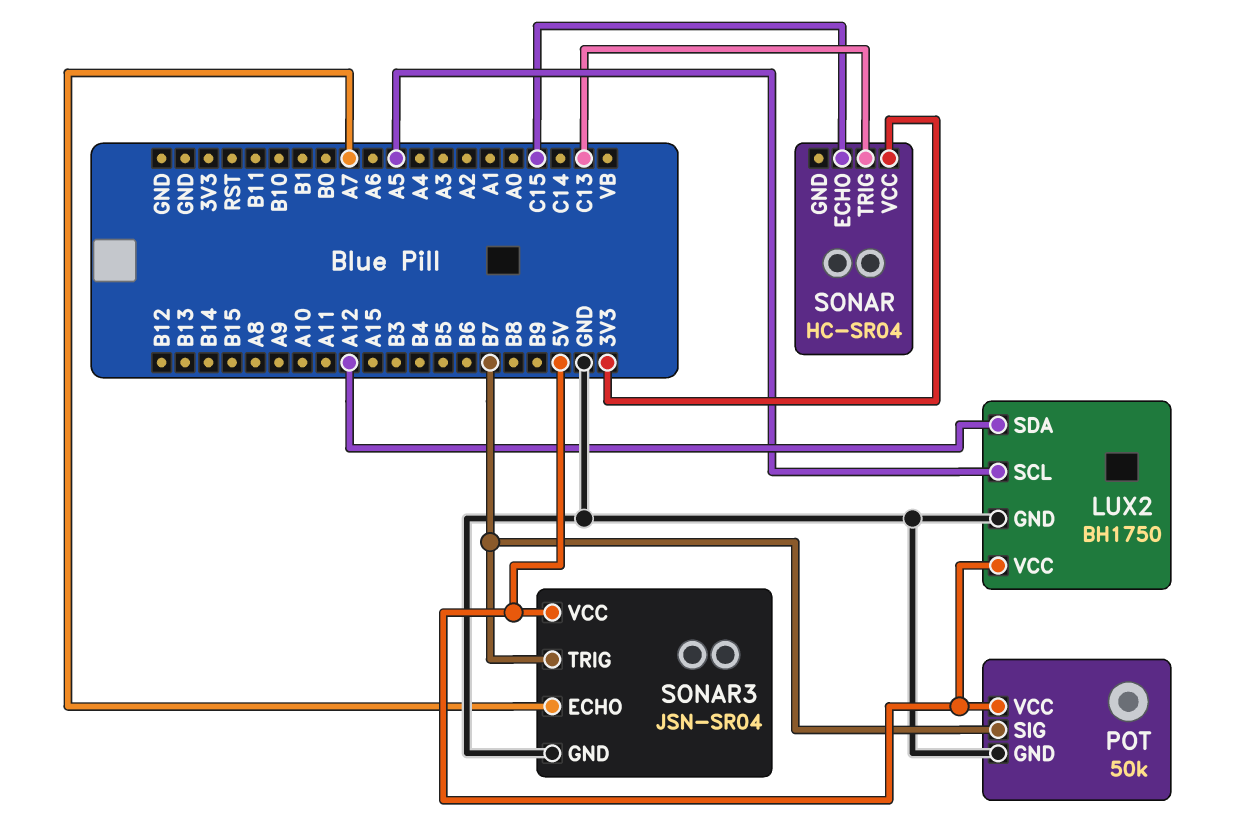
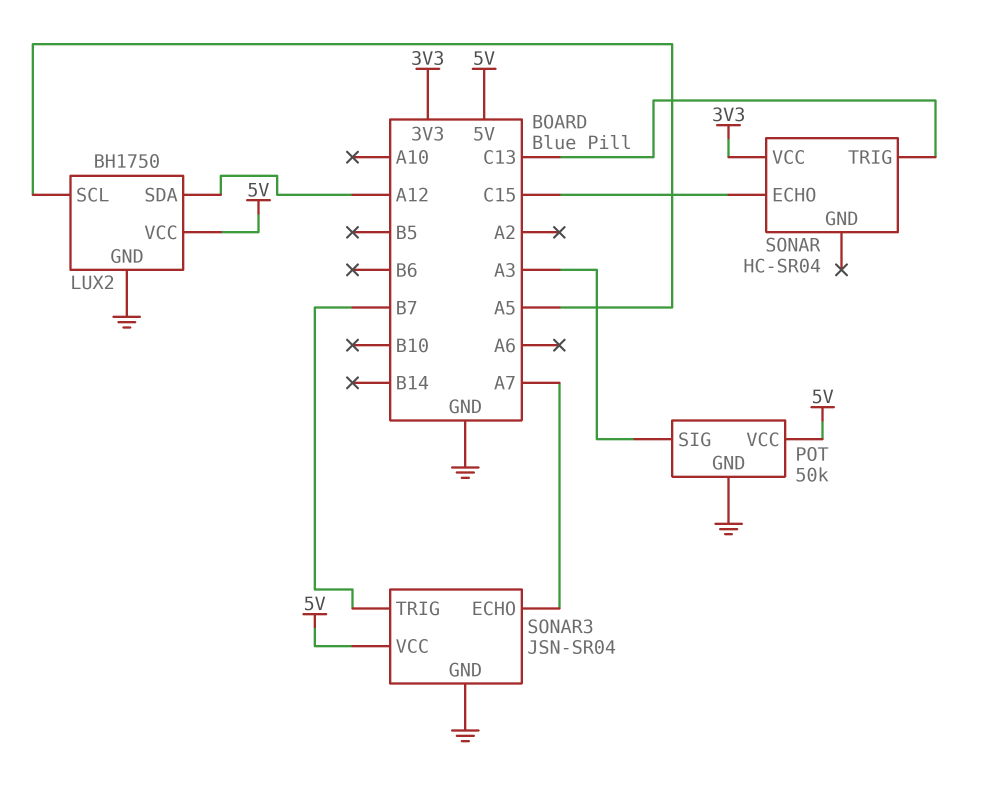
POT pin SIG: B7 -> A3

